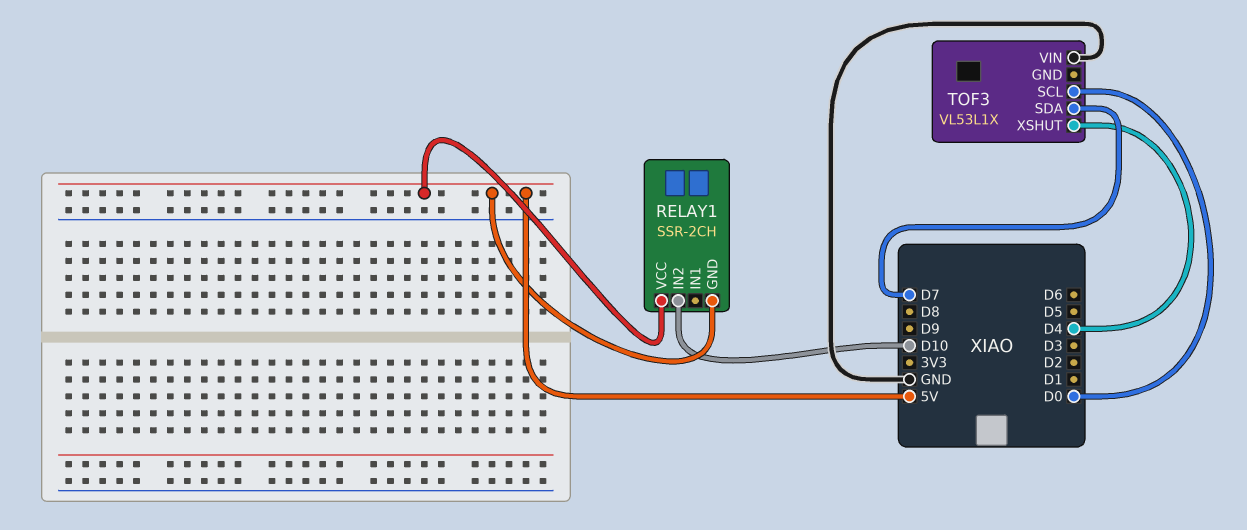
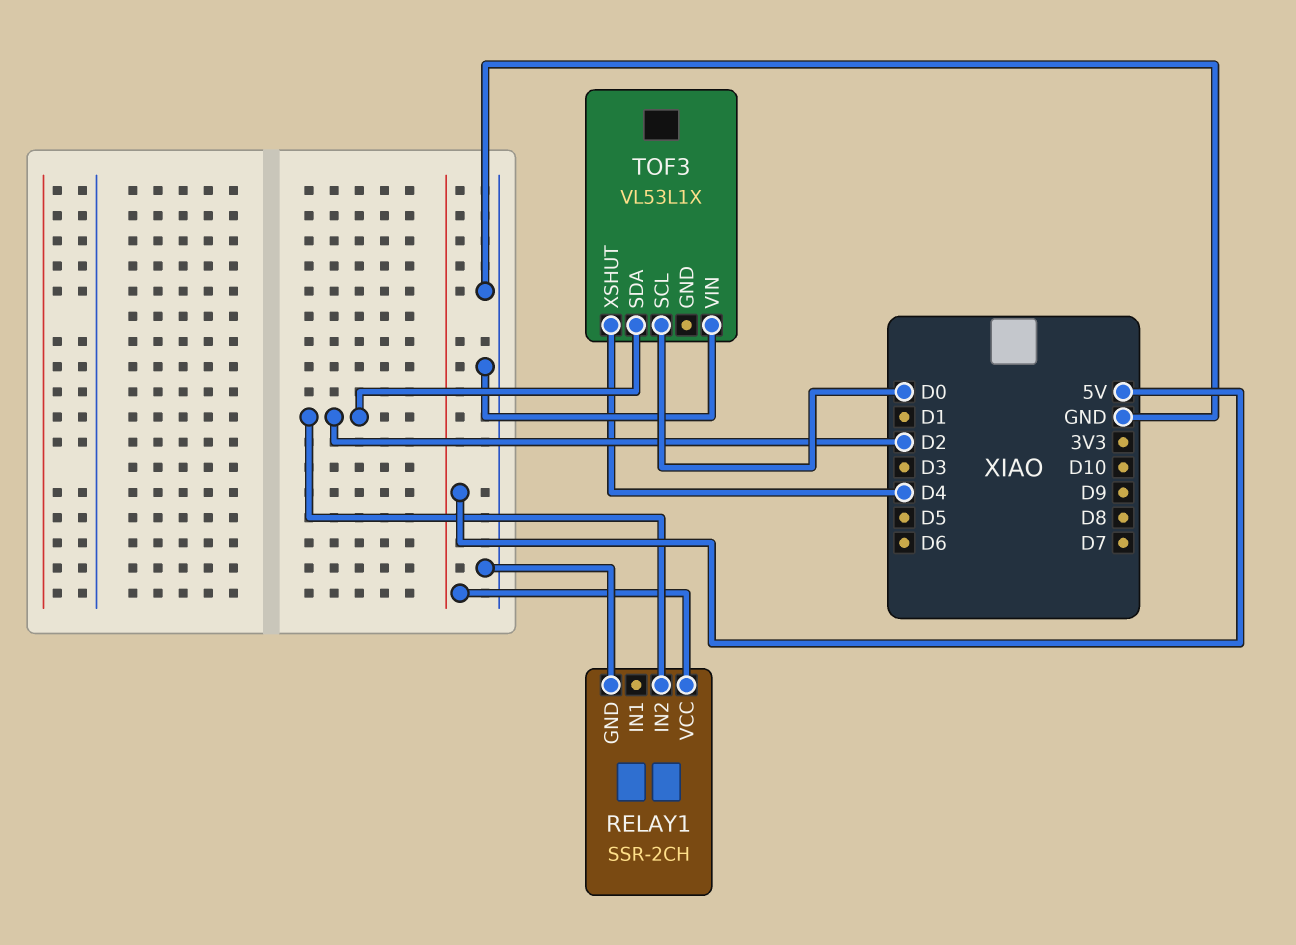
RELAY1 pin GND: 5V -> GND
RELAY1 pin IN2: D10 -> D2
TOF3 pin SDA: D7 -> D2

